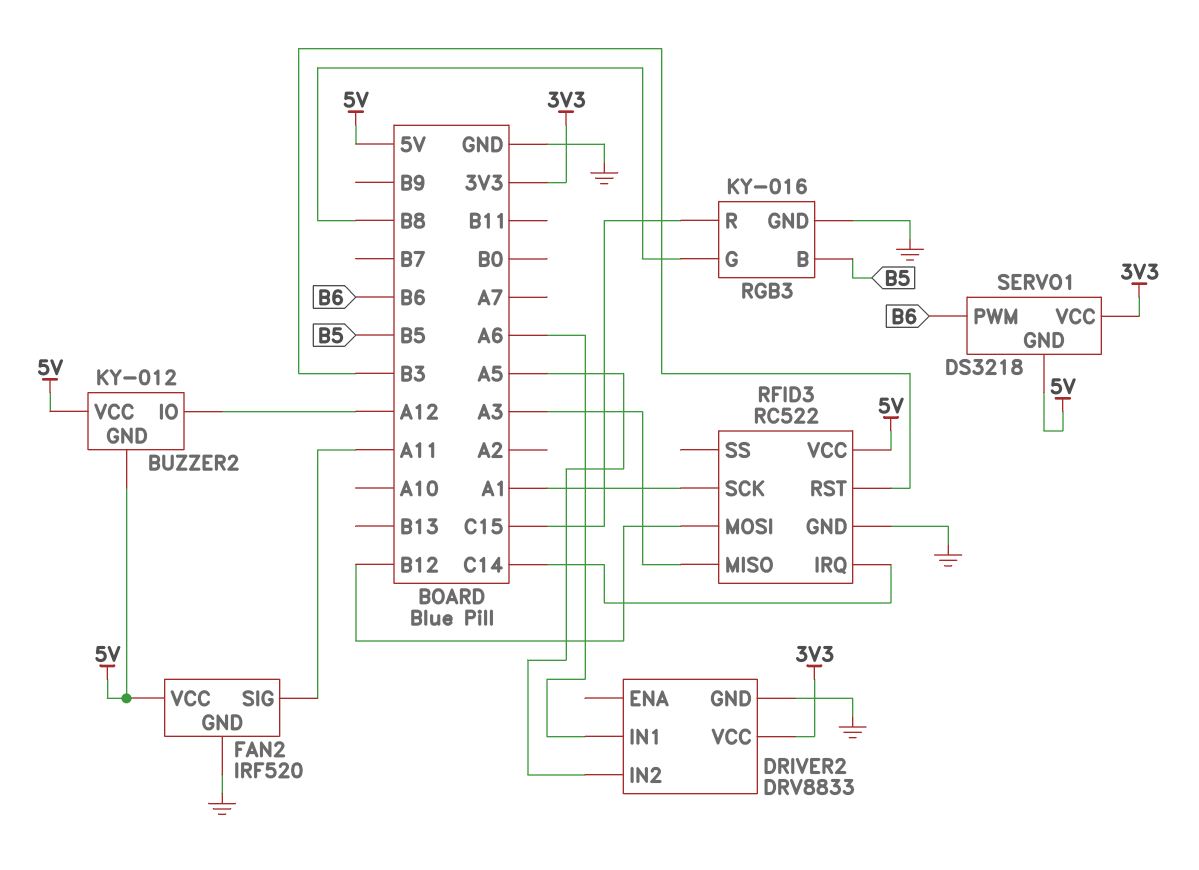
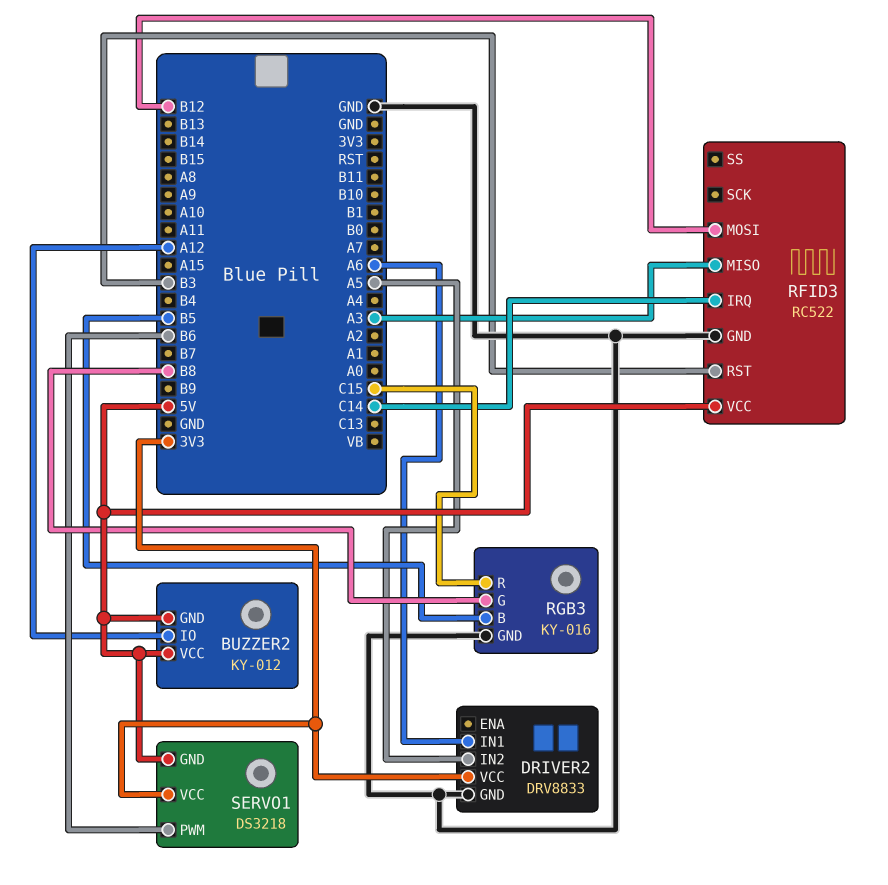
FAN2: IRF520 -> none
FAN2 pin GND: GND -> none
FAN2 pin SIG: A11 -> none
FAN2 pin VCC: 5V -> none
RFID3 pin SCK: A1 -> none

